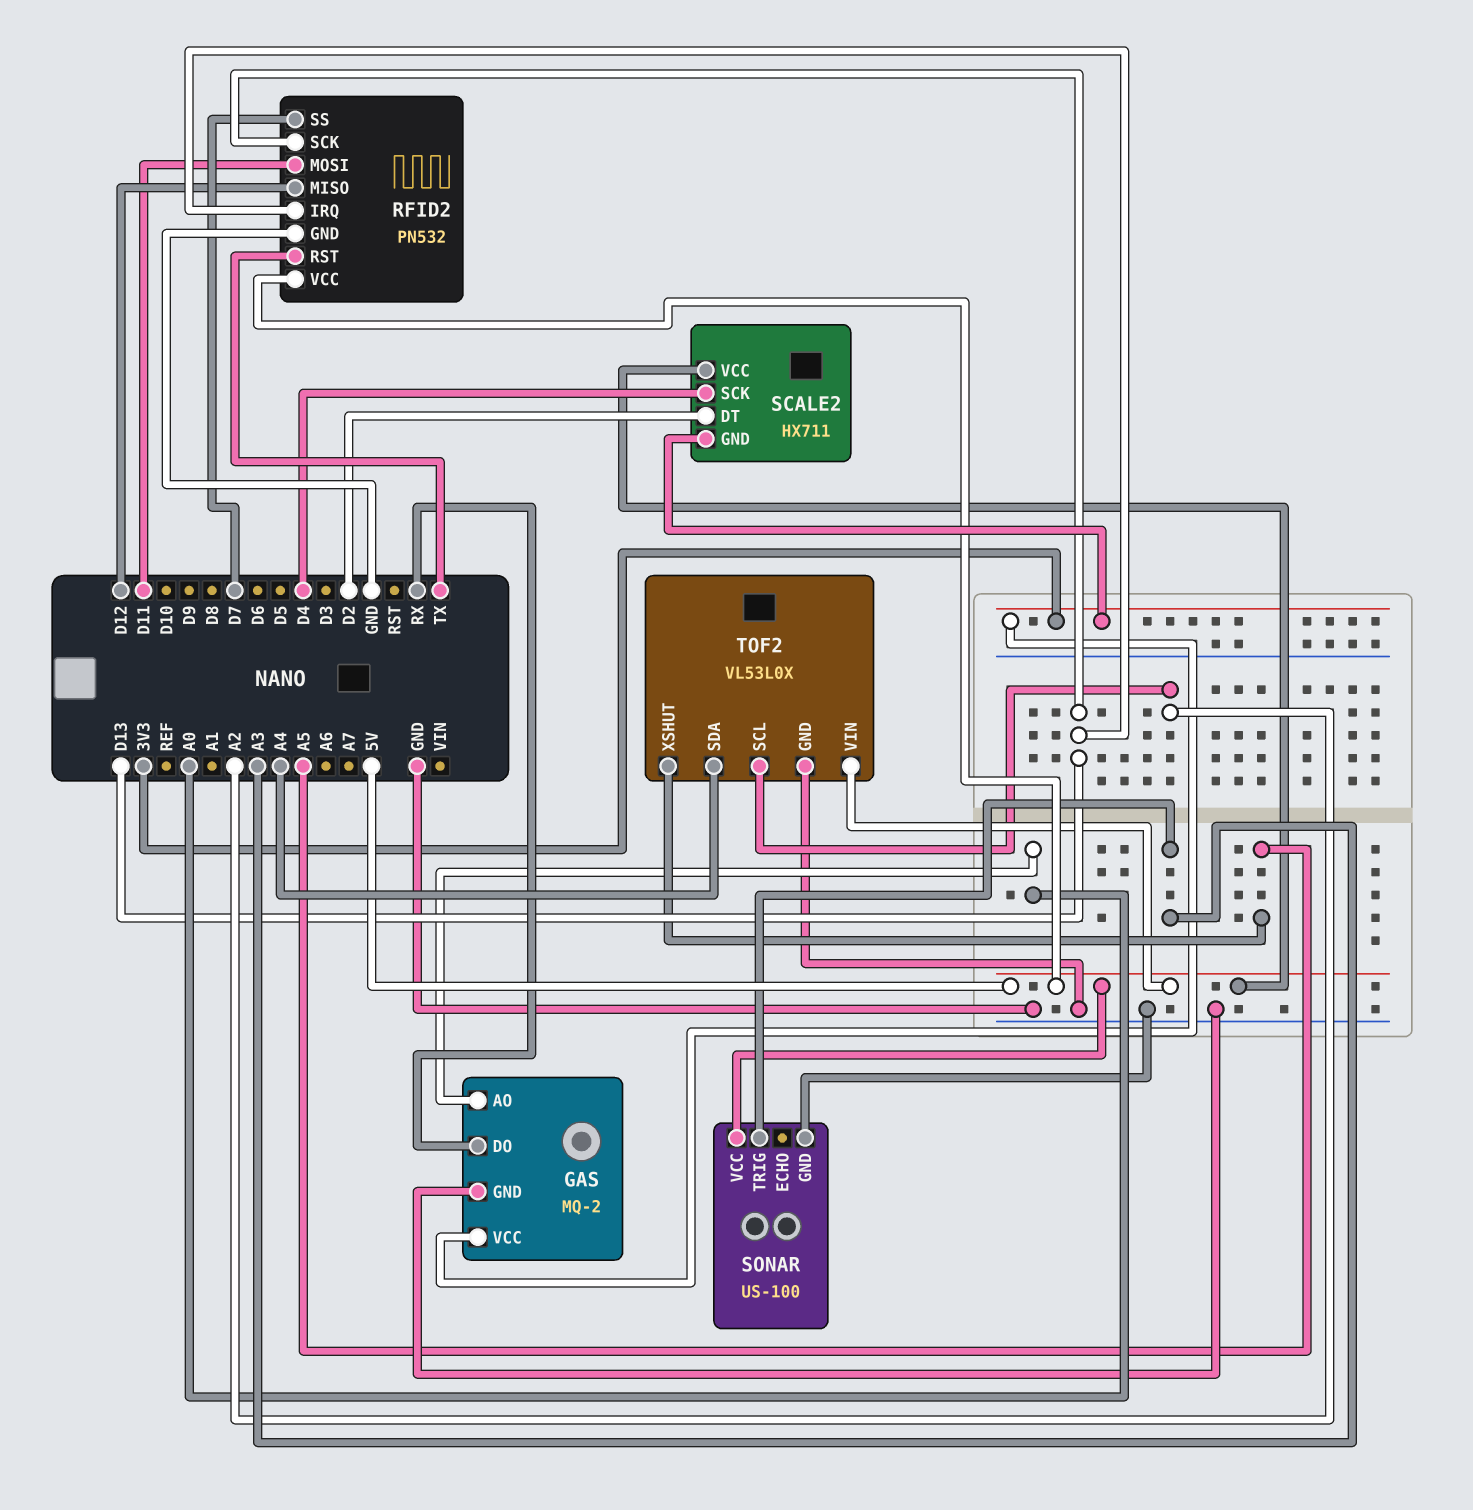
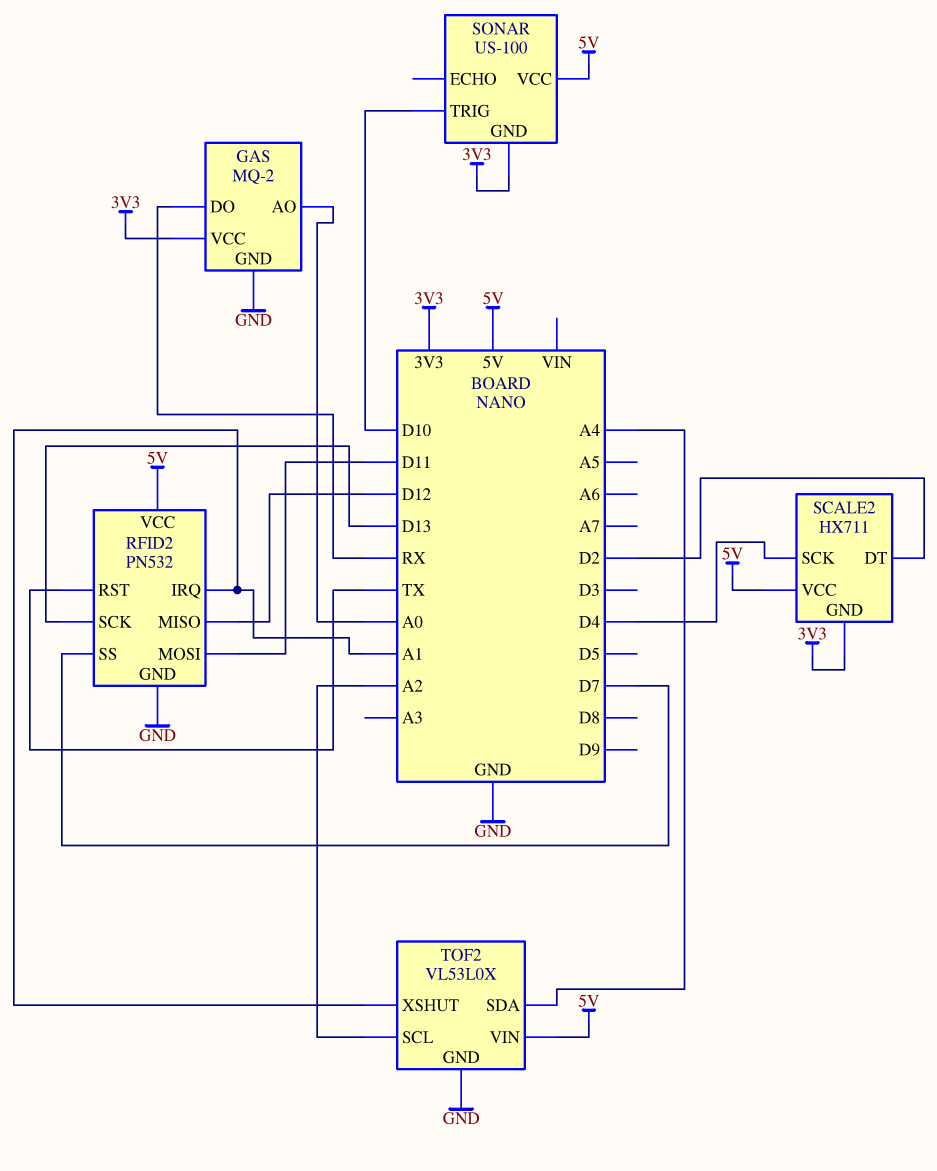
RFID2 pin IRQ: D13 -> A1
SONAR pin GND: GND -> 3V3
SONAR pin TRIG: A3 -> D10
TOF2 pin XSHUT: A5 -> A1

